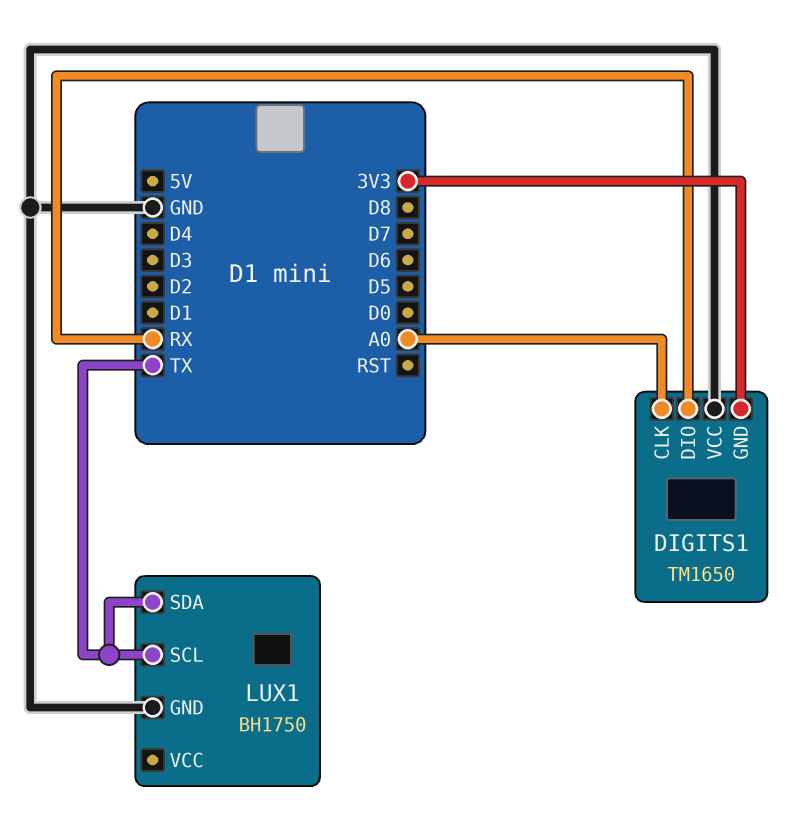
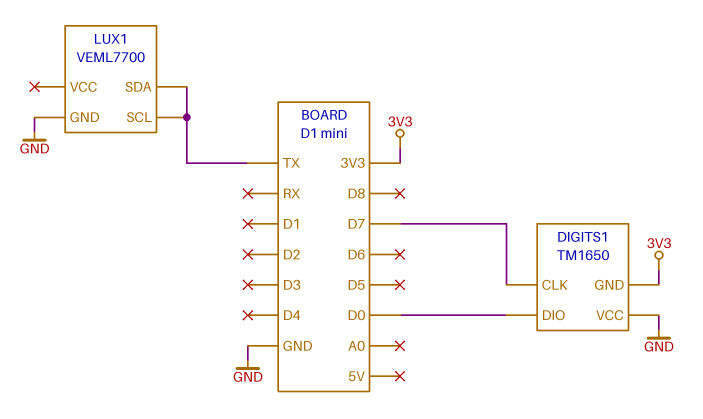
DIGITS1 pin CLK: A0 -> D7
DIGITS1 pin DIO: RX -> D0
LUX1: BH1750 -> VEML7700

